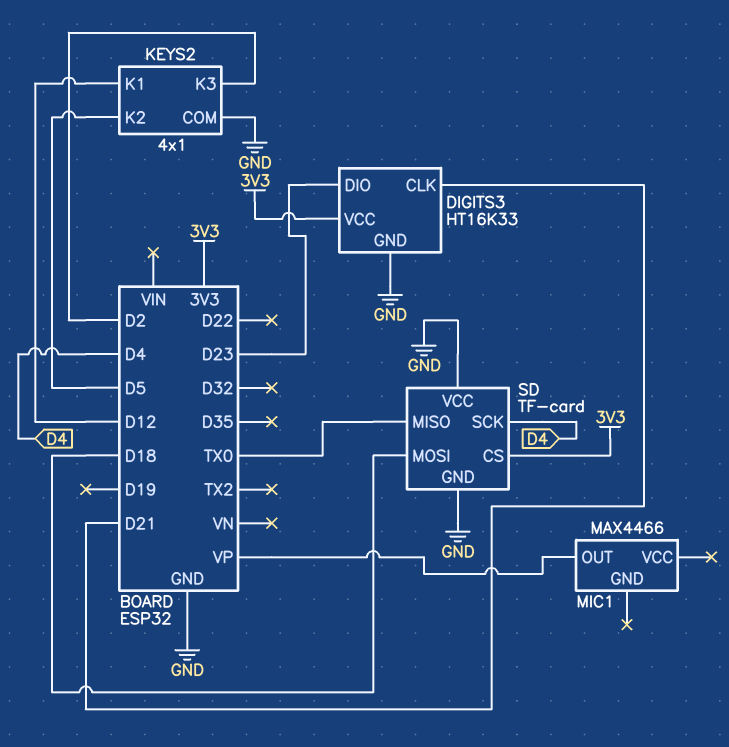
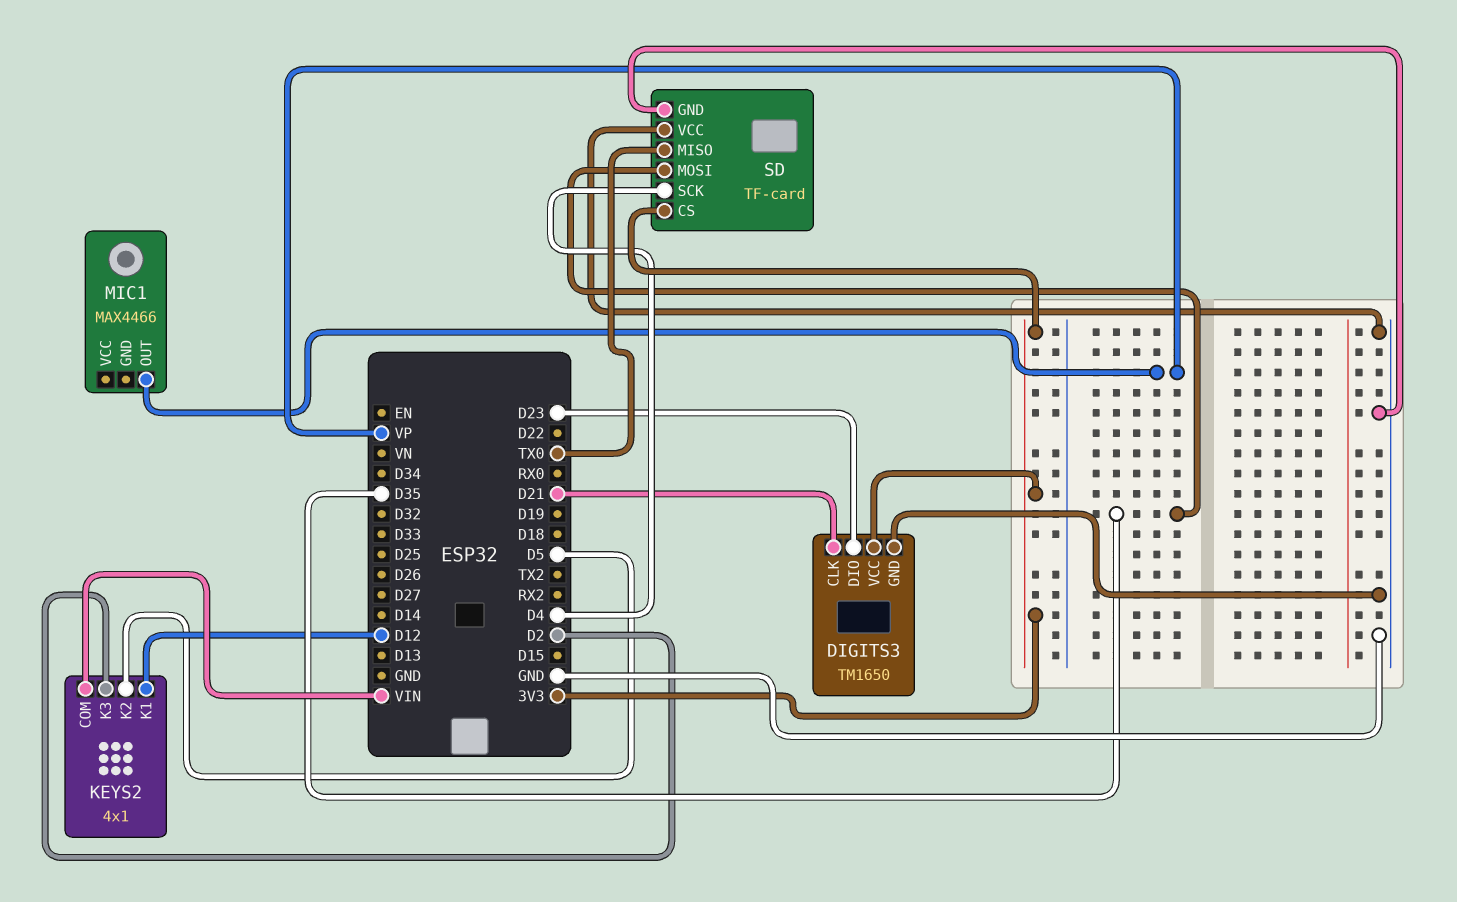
DIGITS3: HT16K33 -> TM1650
KEYS2 pin COM: GND -> VIN
SD pin MOSI: D18 -> D35

